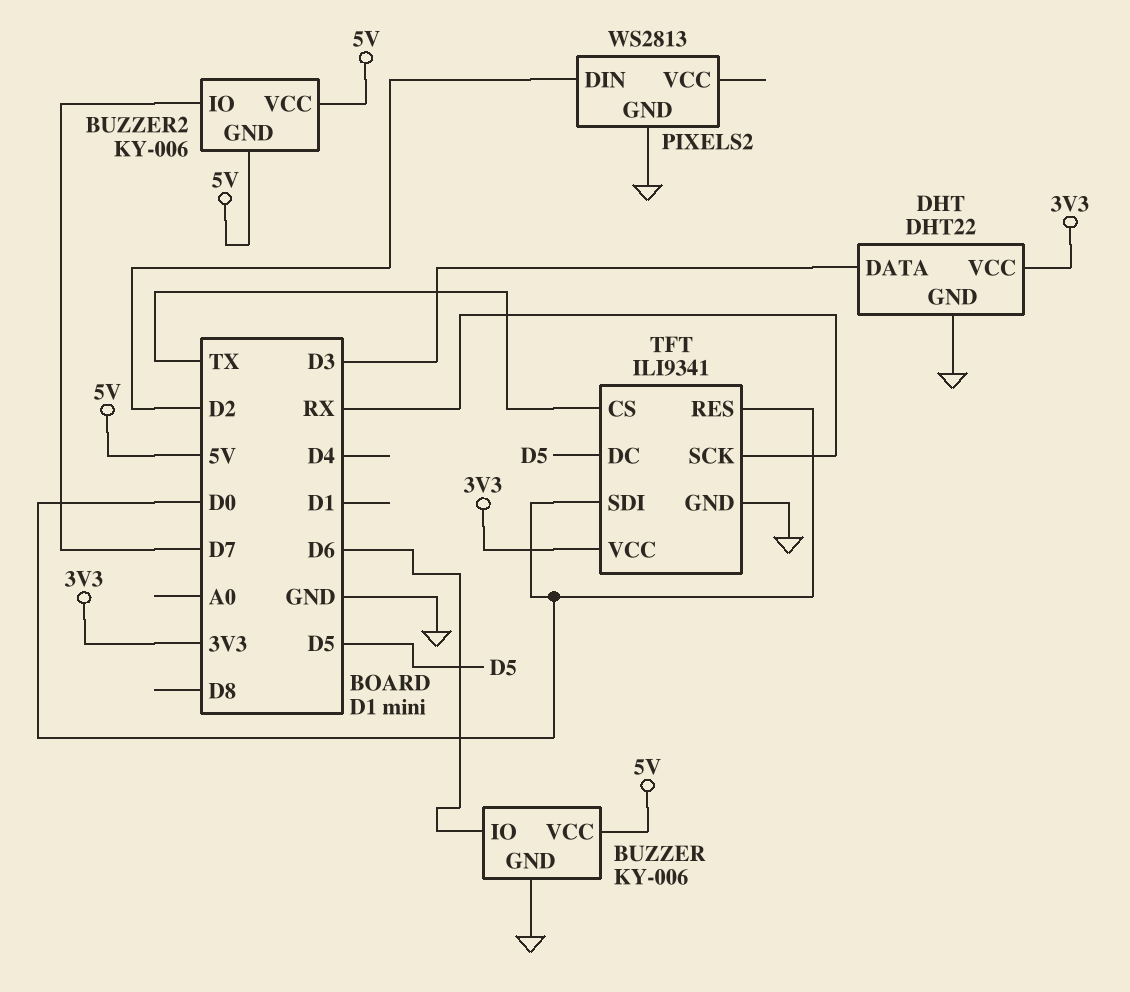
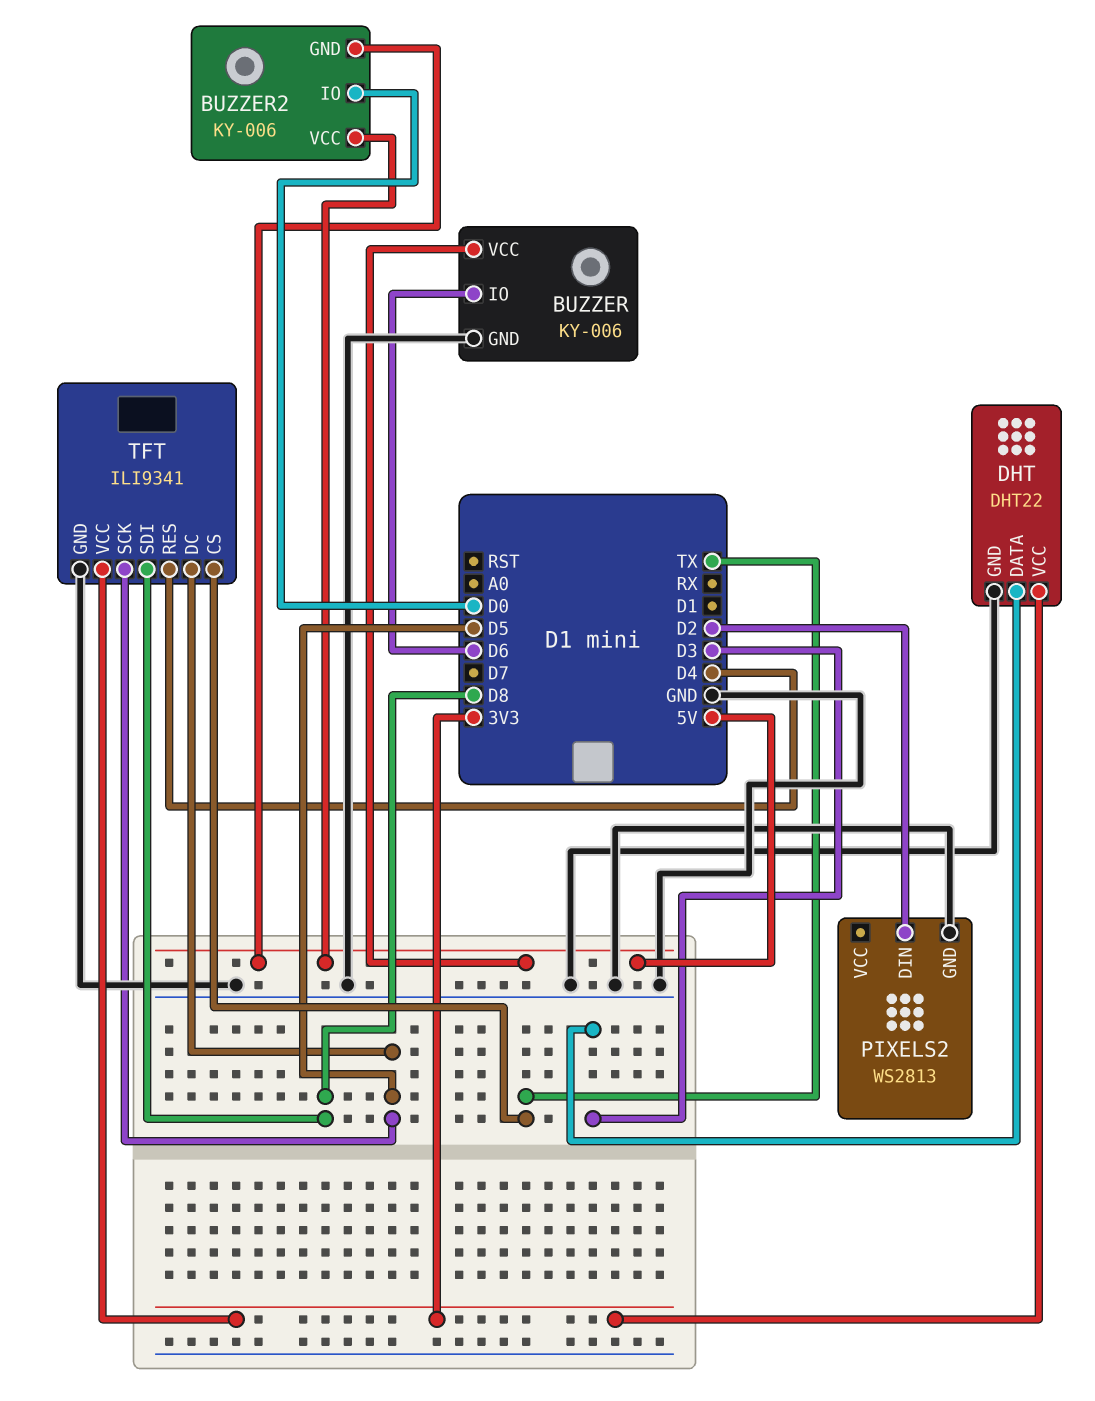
BUZZER2 pin IO: D7 -> D0
TFT pin RES: D0 -> D4
TFT pin SCK: RX -> D5
TFT pin SDI: D0 -> D8

